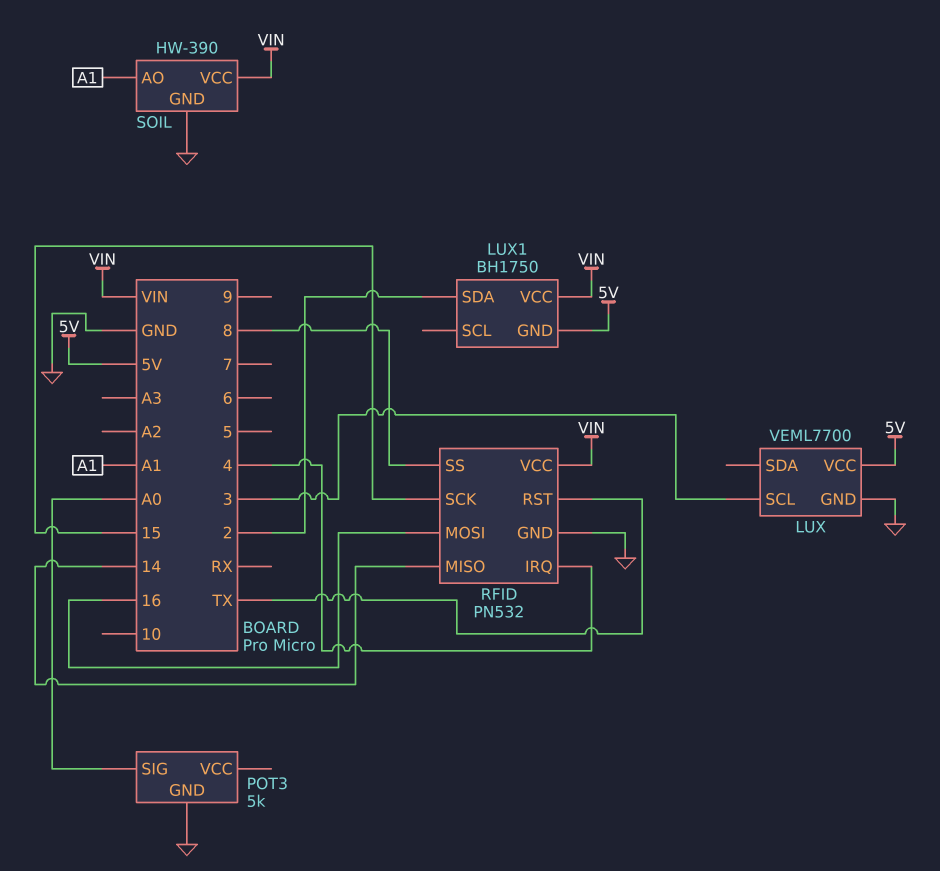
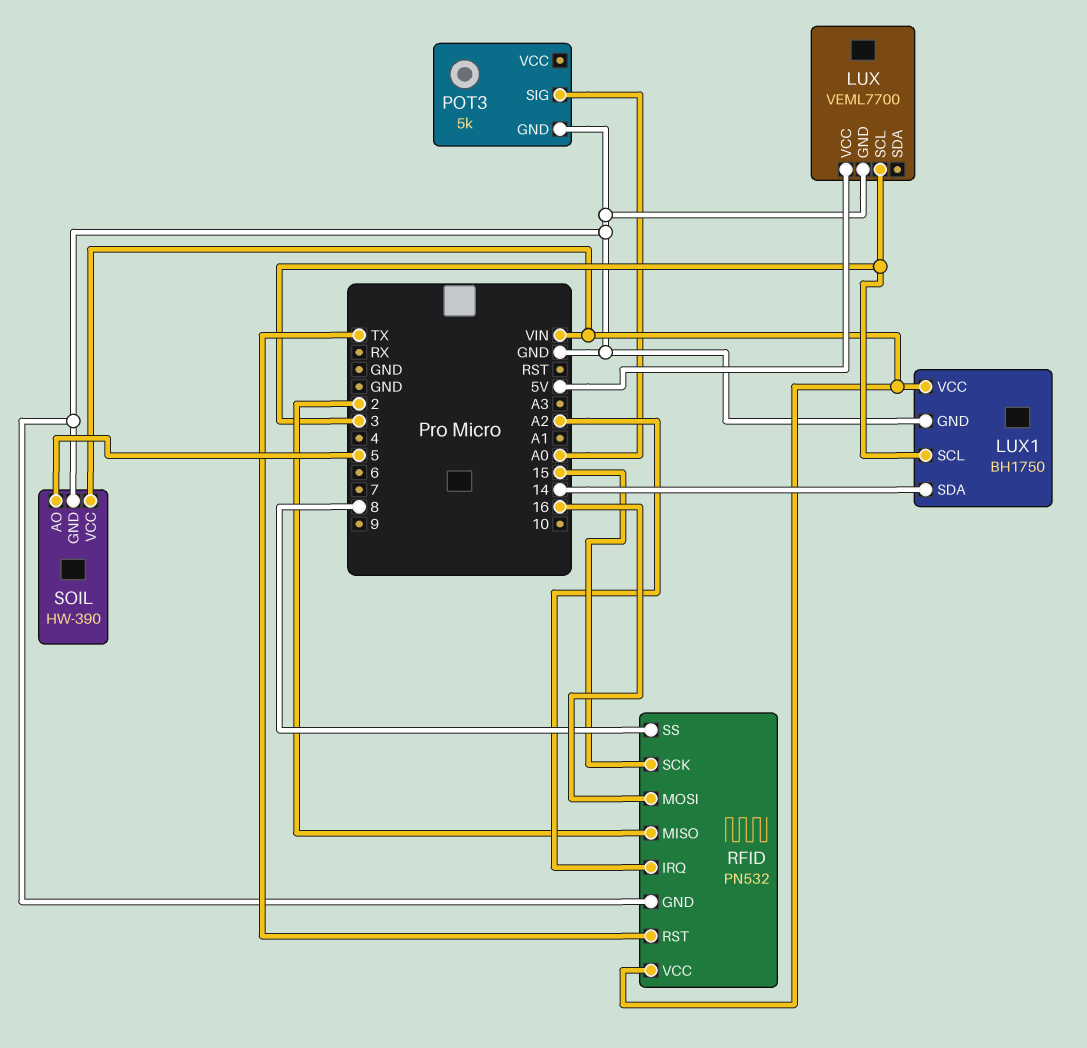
LUX1 pin GND: 5V -> GND
LUX1 pin SCL: none -> 3
LUX1 pin SDA: 2 -> 14
RFID pin IRQ: 4 -> A2
RFID pin MISO: 14 -> 2
SOIL pin AO: A1 -> 5

